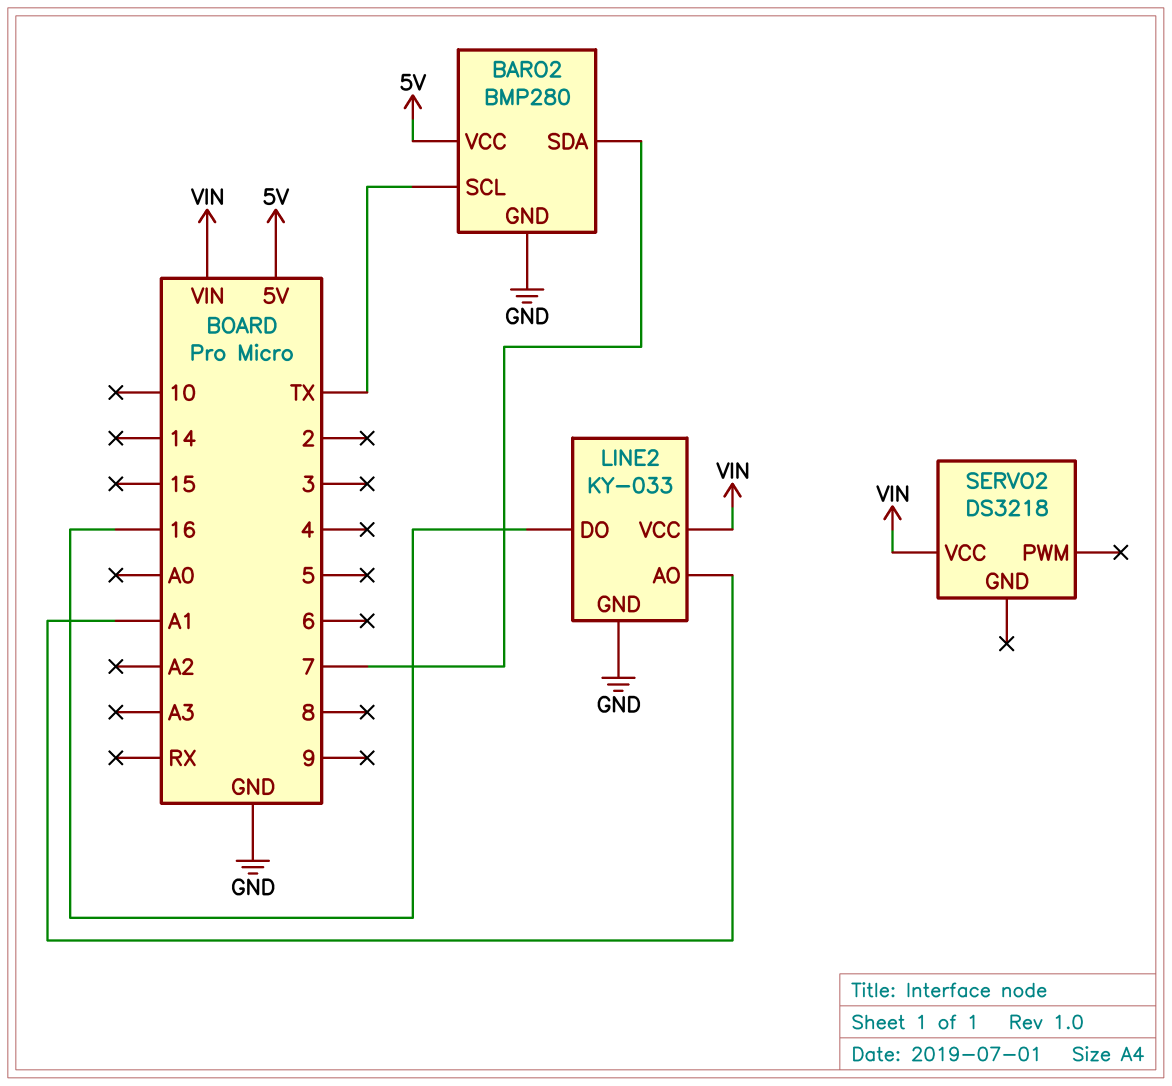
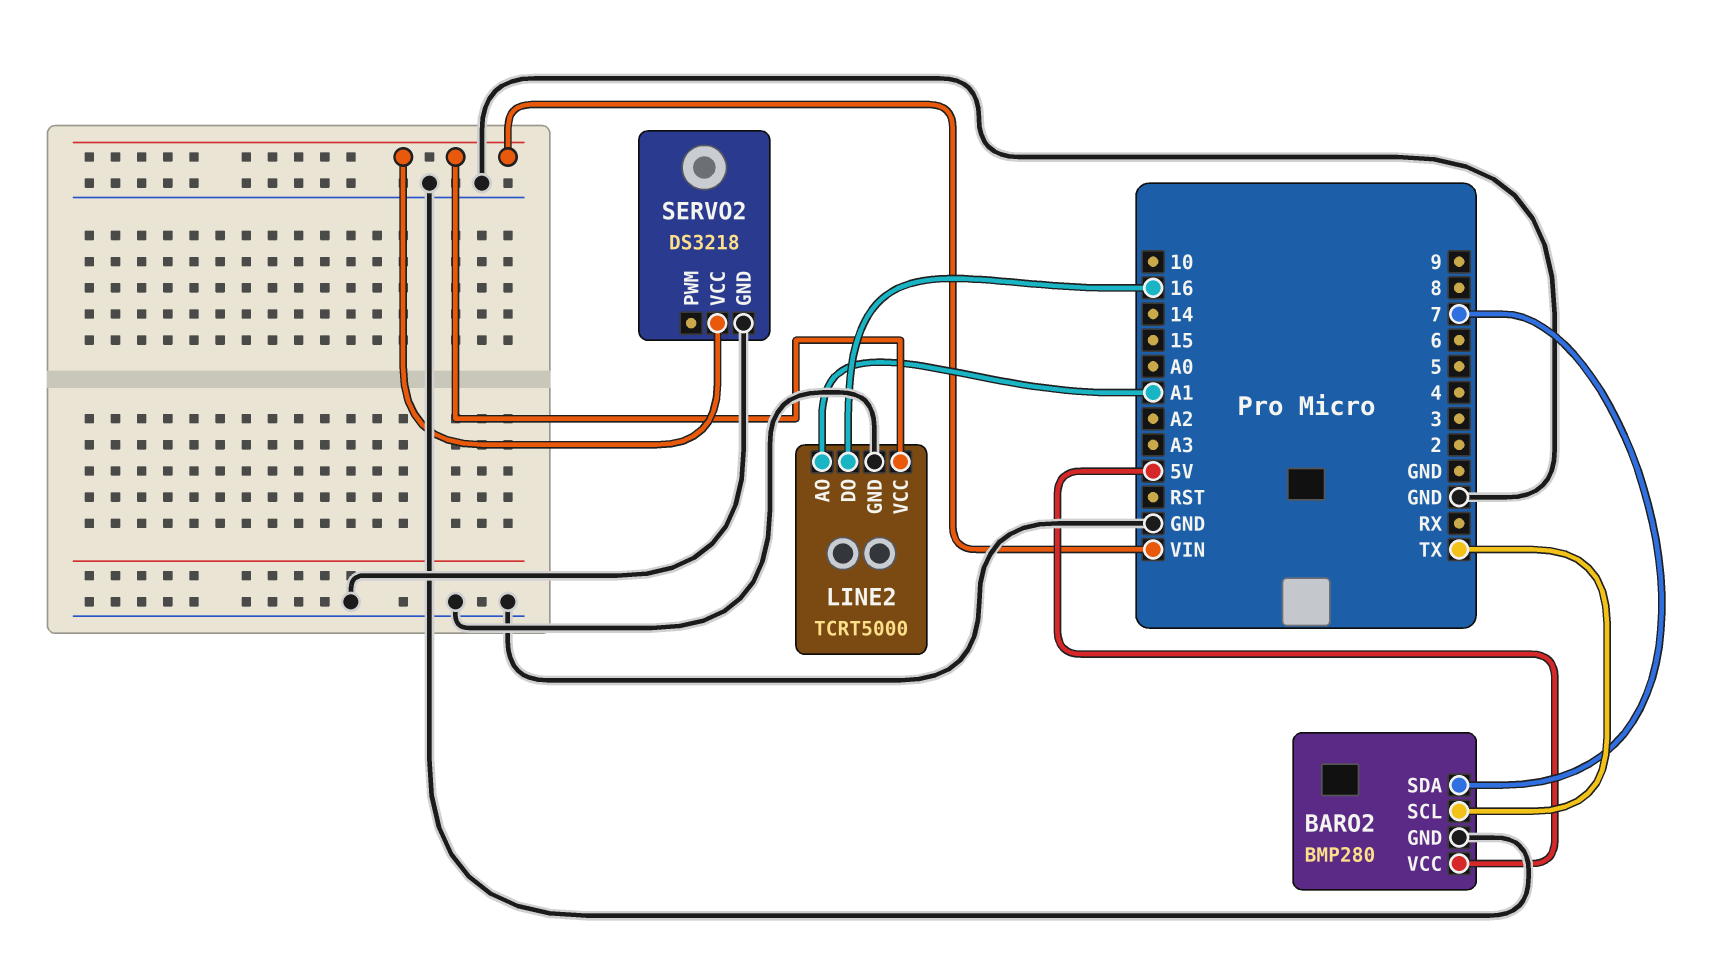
LINE2: KY-033 -> TCRT5000
SERVO2 pin GND: none -> GND

